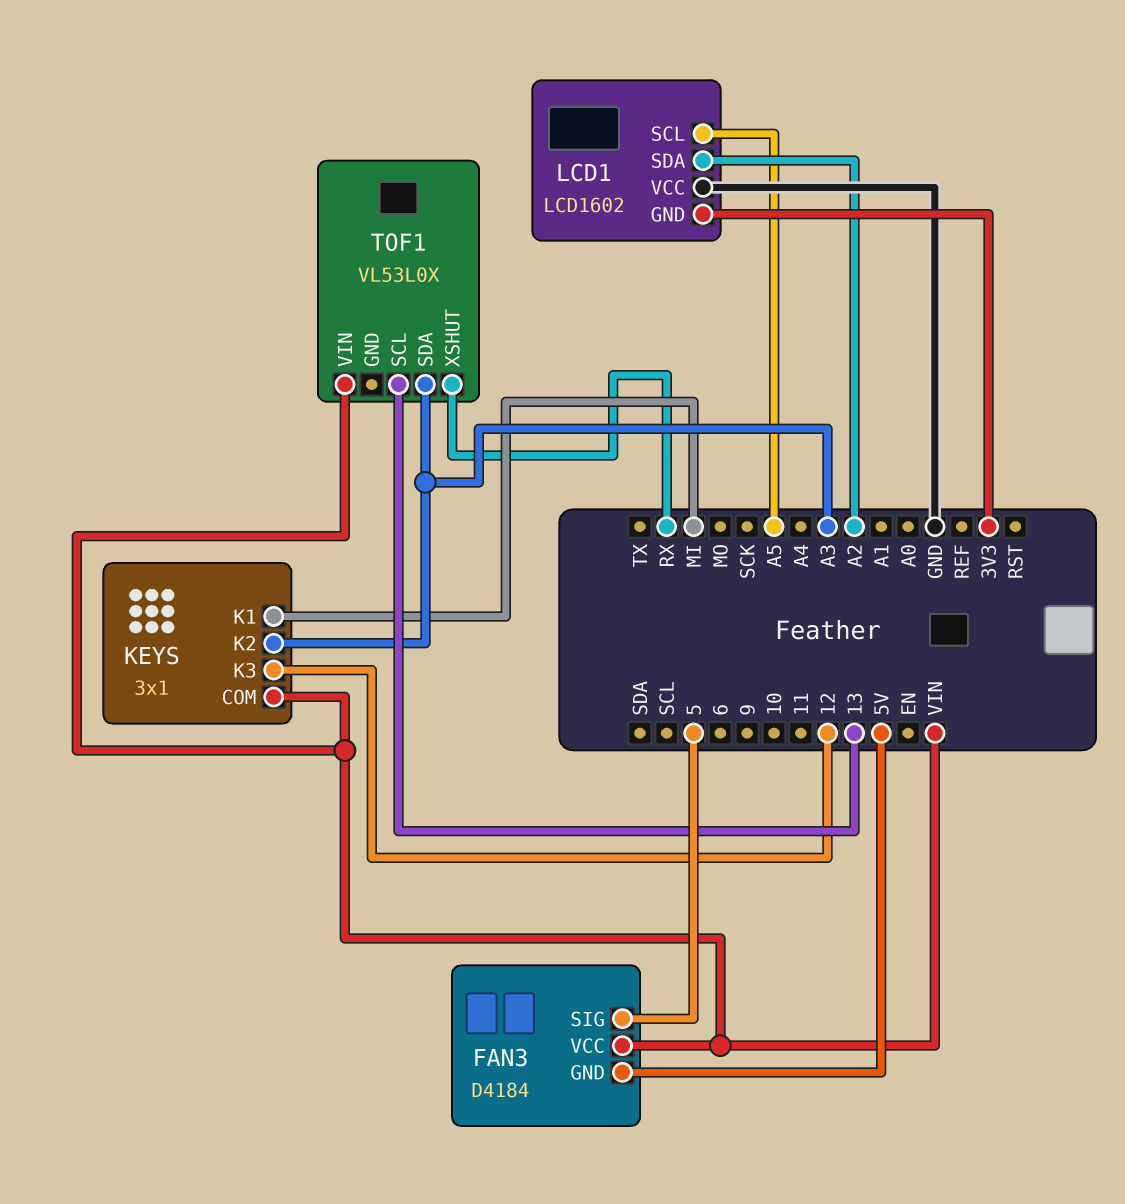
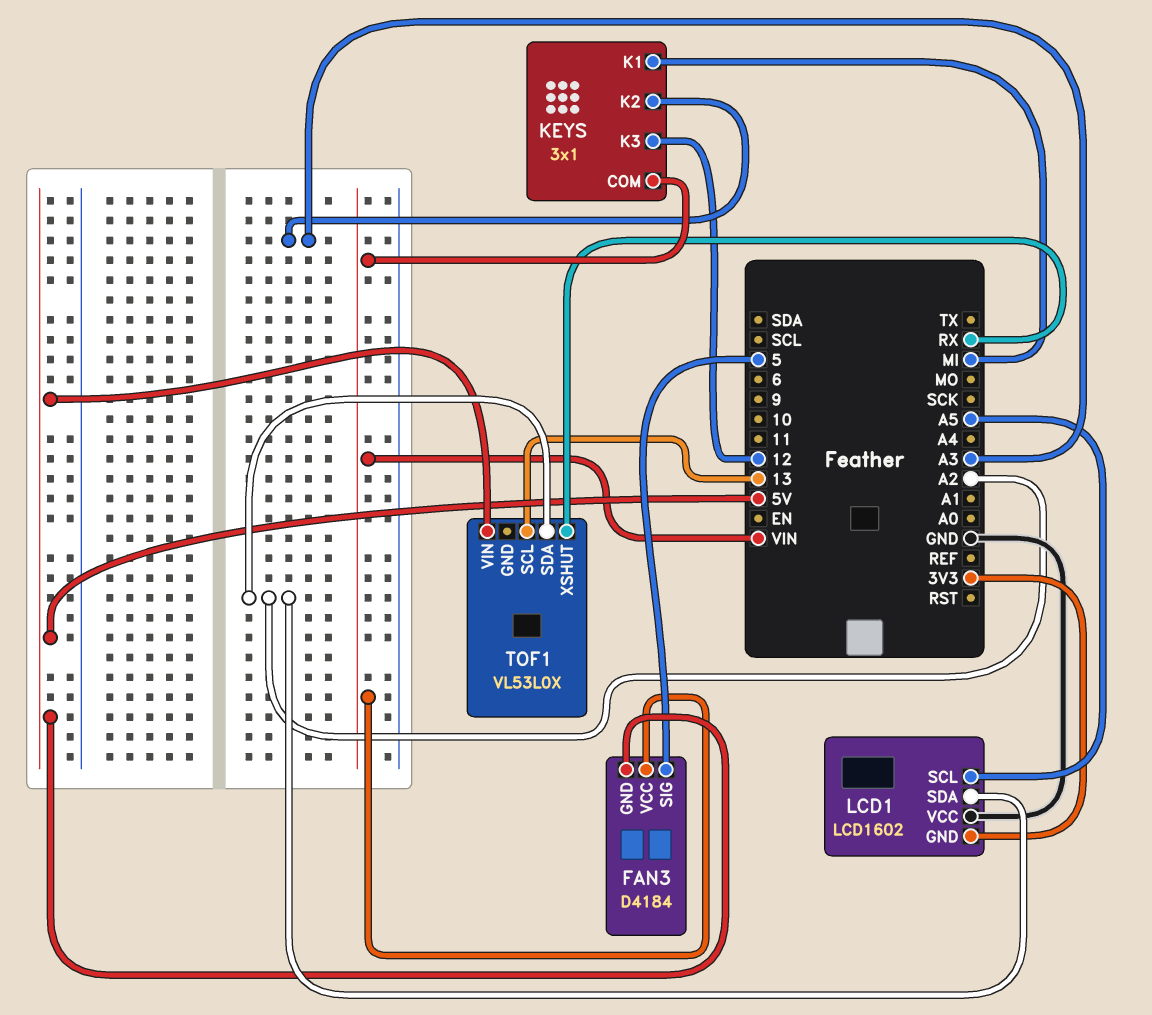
TOF1 pin SDA: A3 -> A2
TOF1 pin VIN: VIN -> 5V

